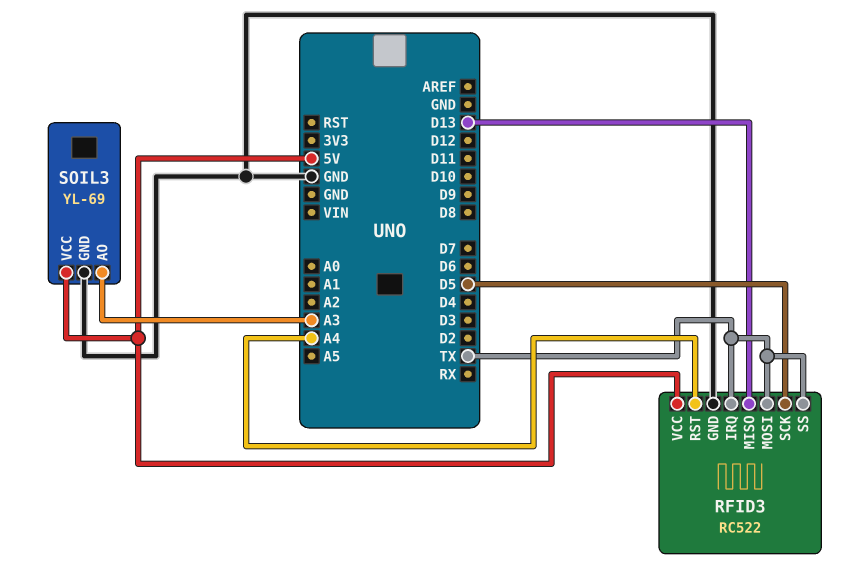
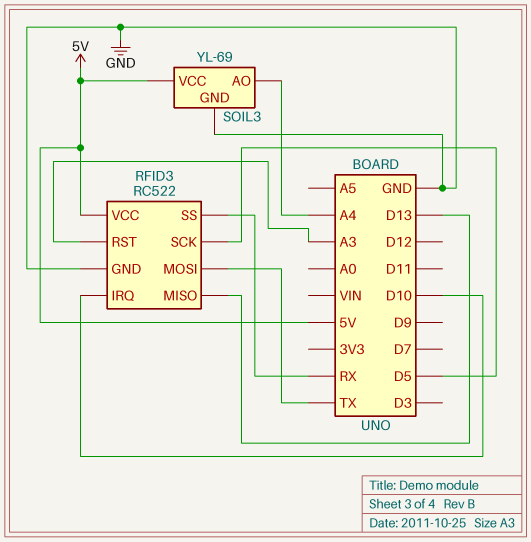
RFID3 pin IRQ: TX -> D10
RFID3 pin RST: A4 -> A3
RFID3 pin SS: TX -> RX
SOIL3 pin AO: A3 -> A4

